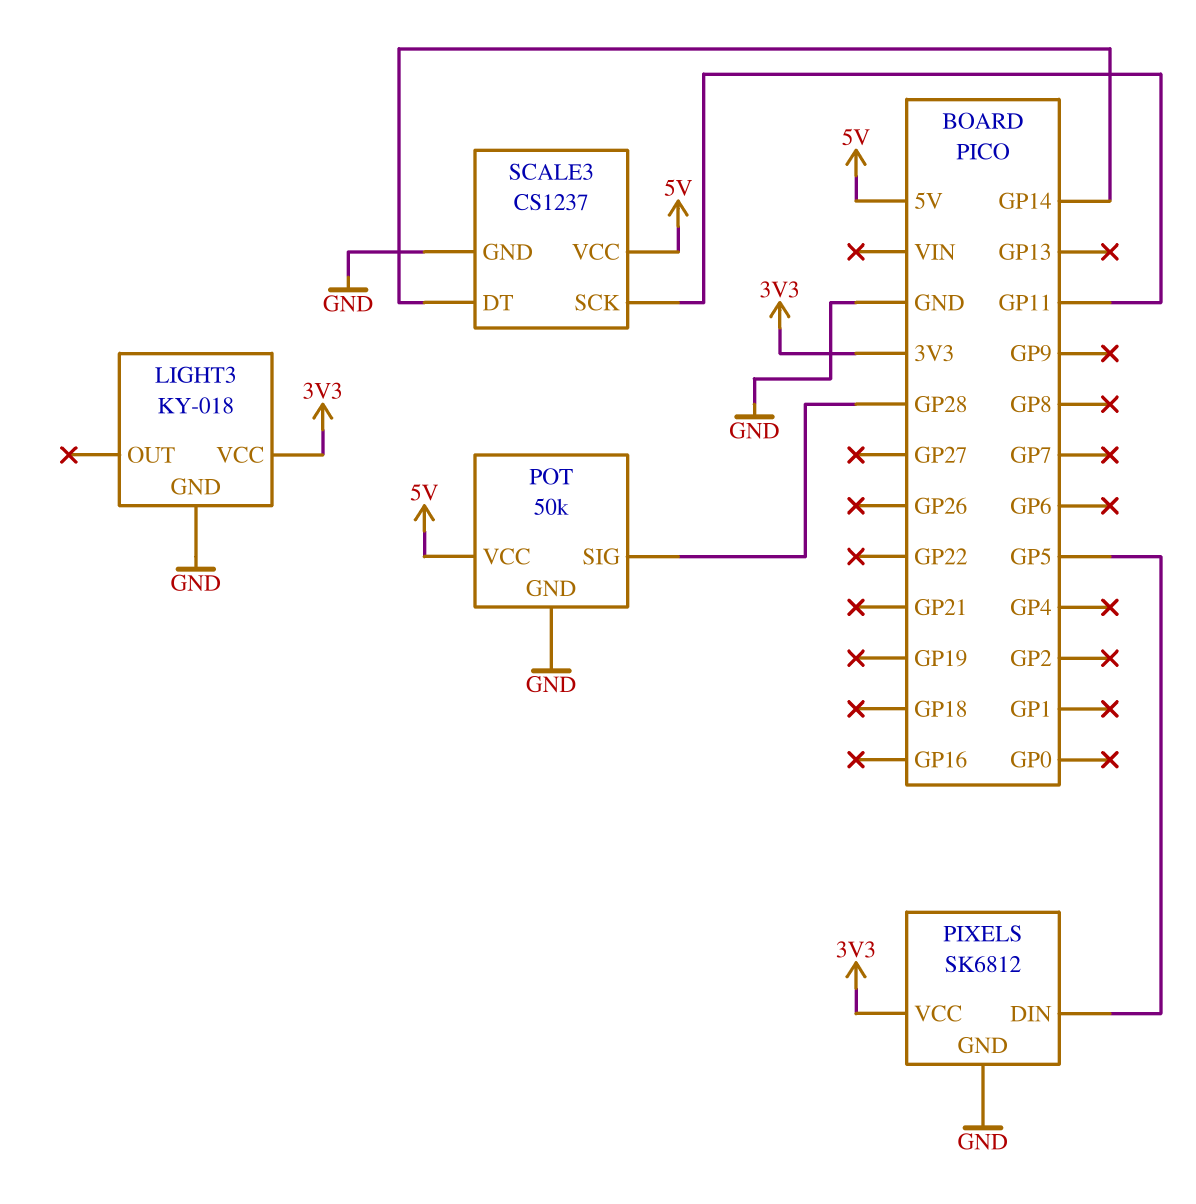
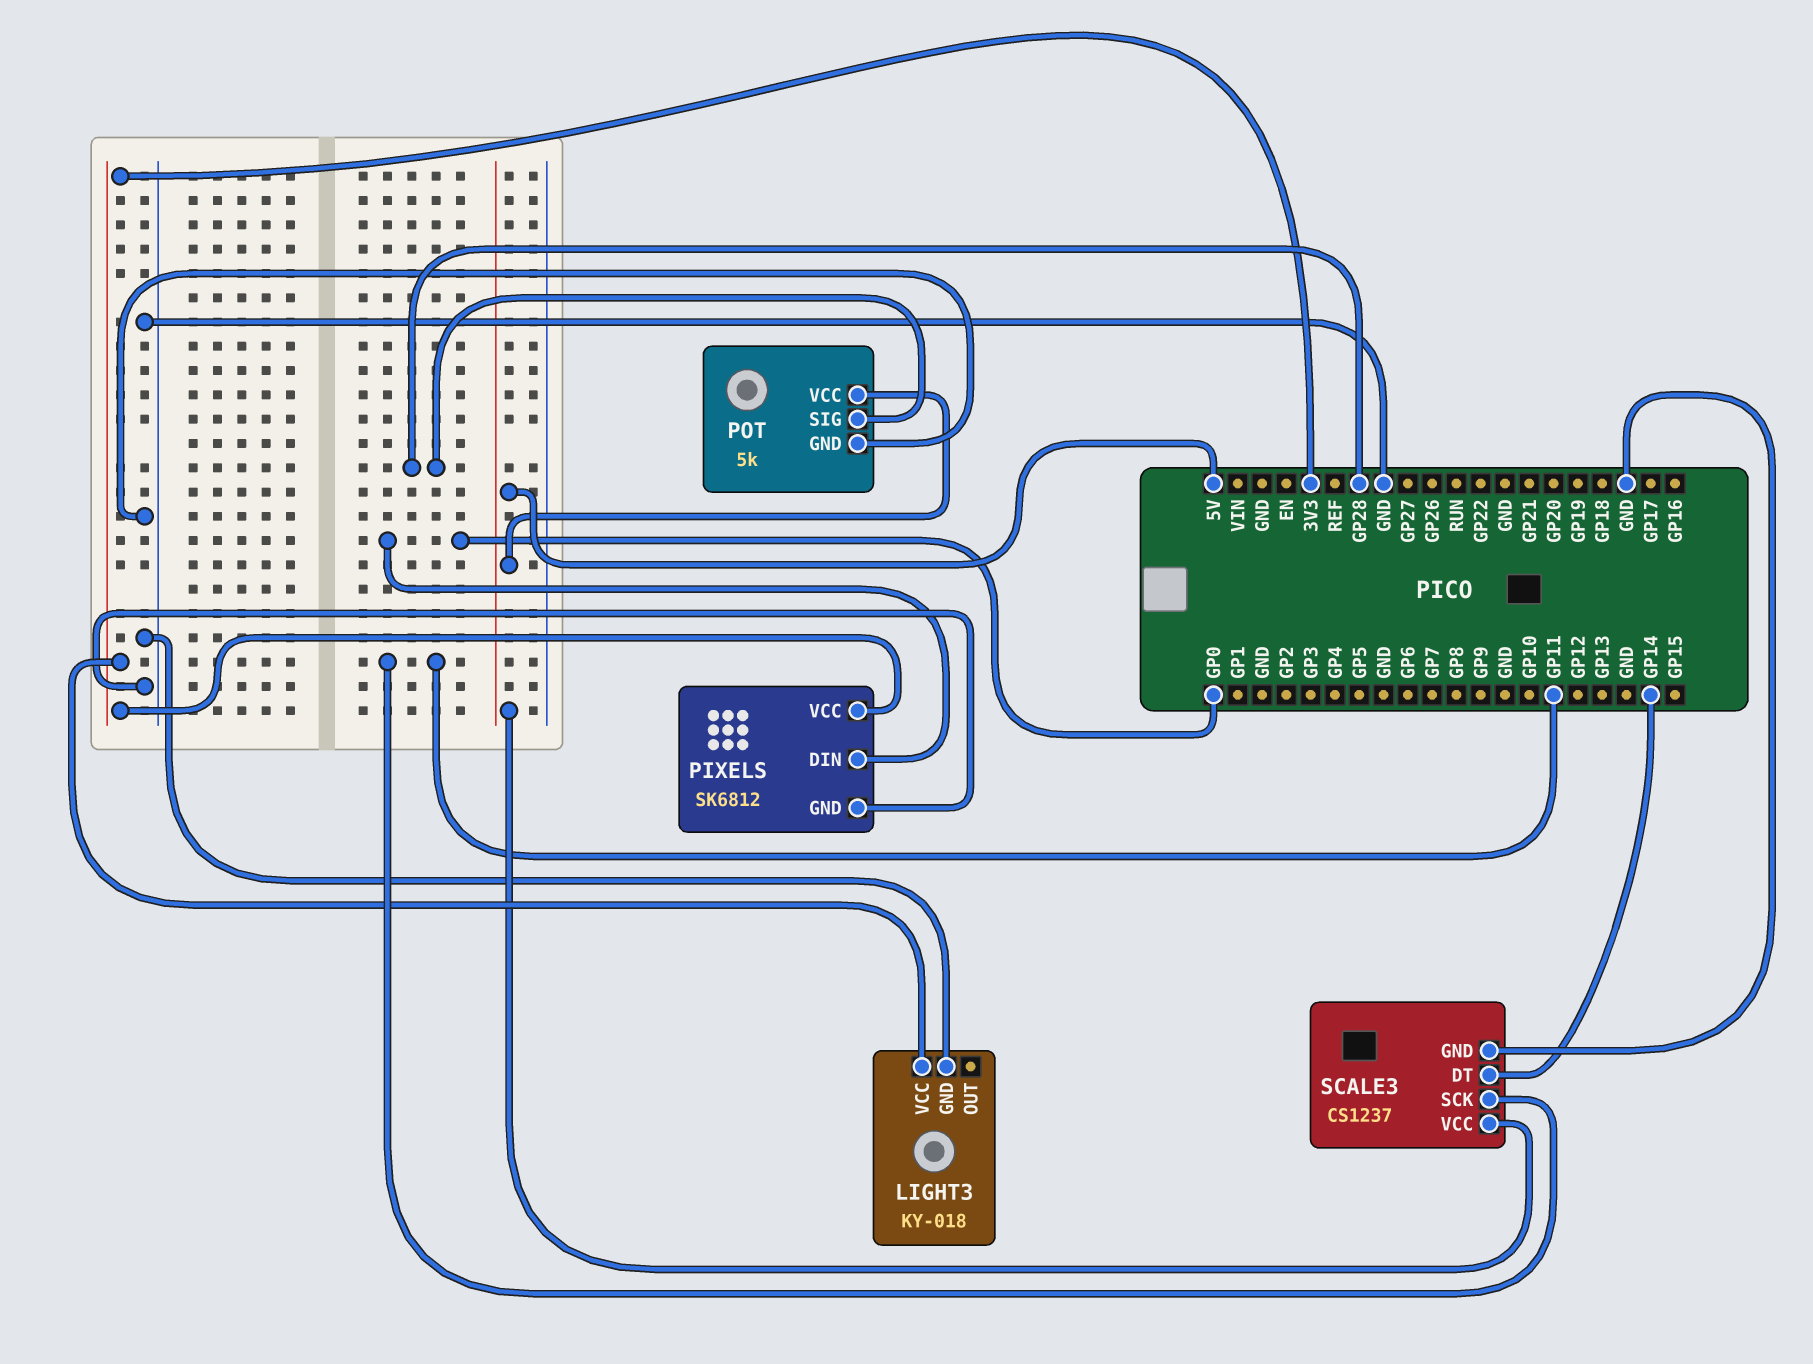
PIXELS pin DIN: GP5 -> GP0
POT: 50k -> 5k

